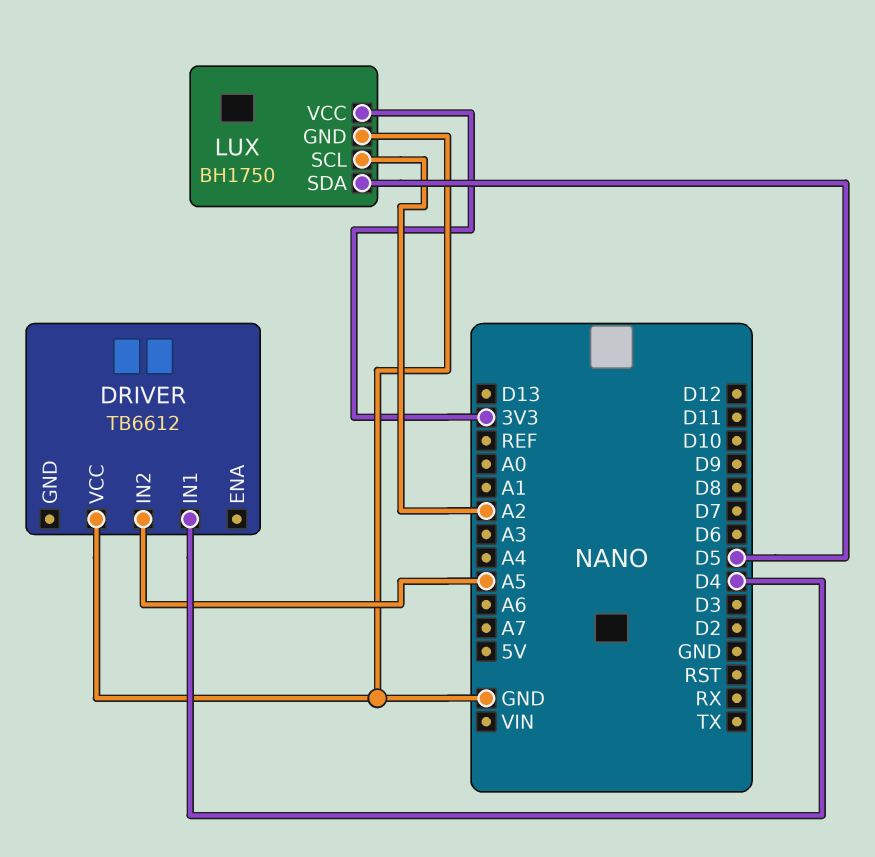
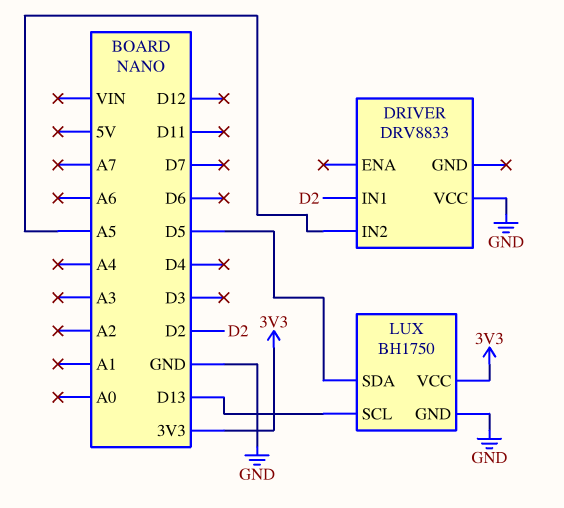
DRIVER: TB6612 -> DRV8833
DRIVER pin IN1: D4 -> D2
LUX pin SCL: A2 -> D13

